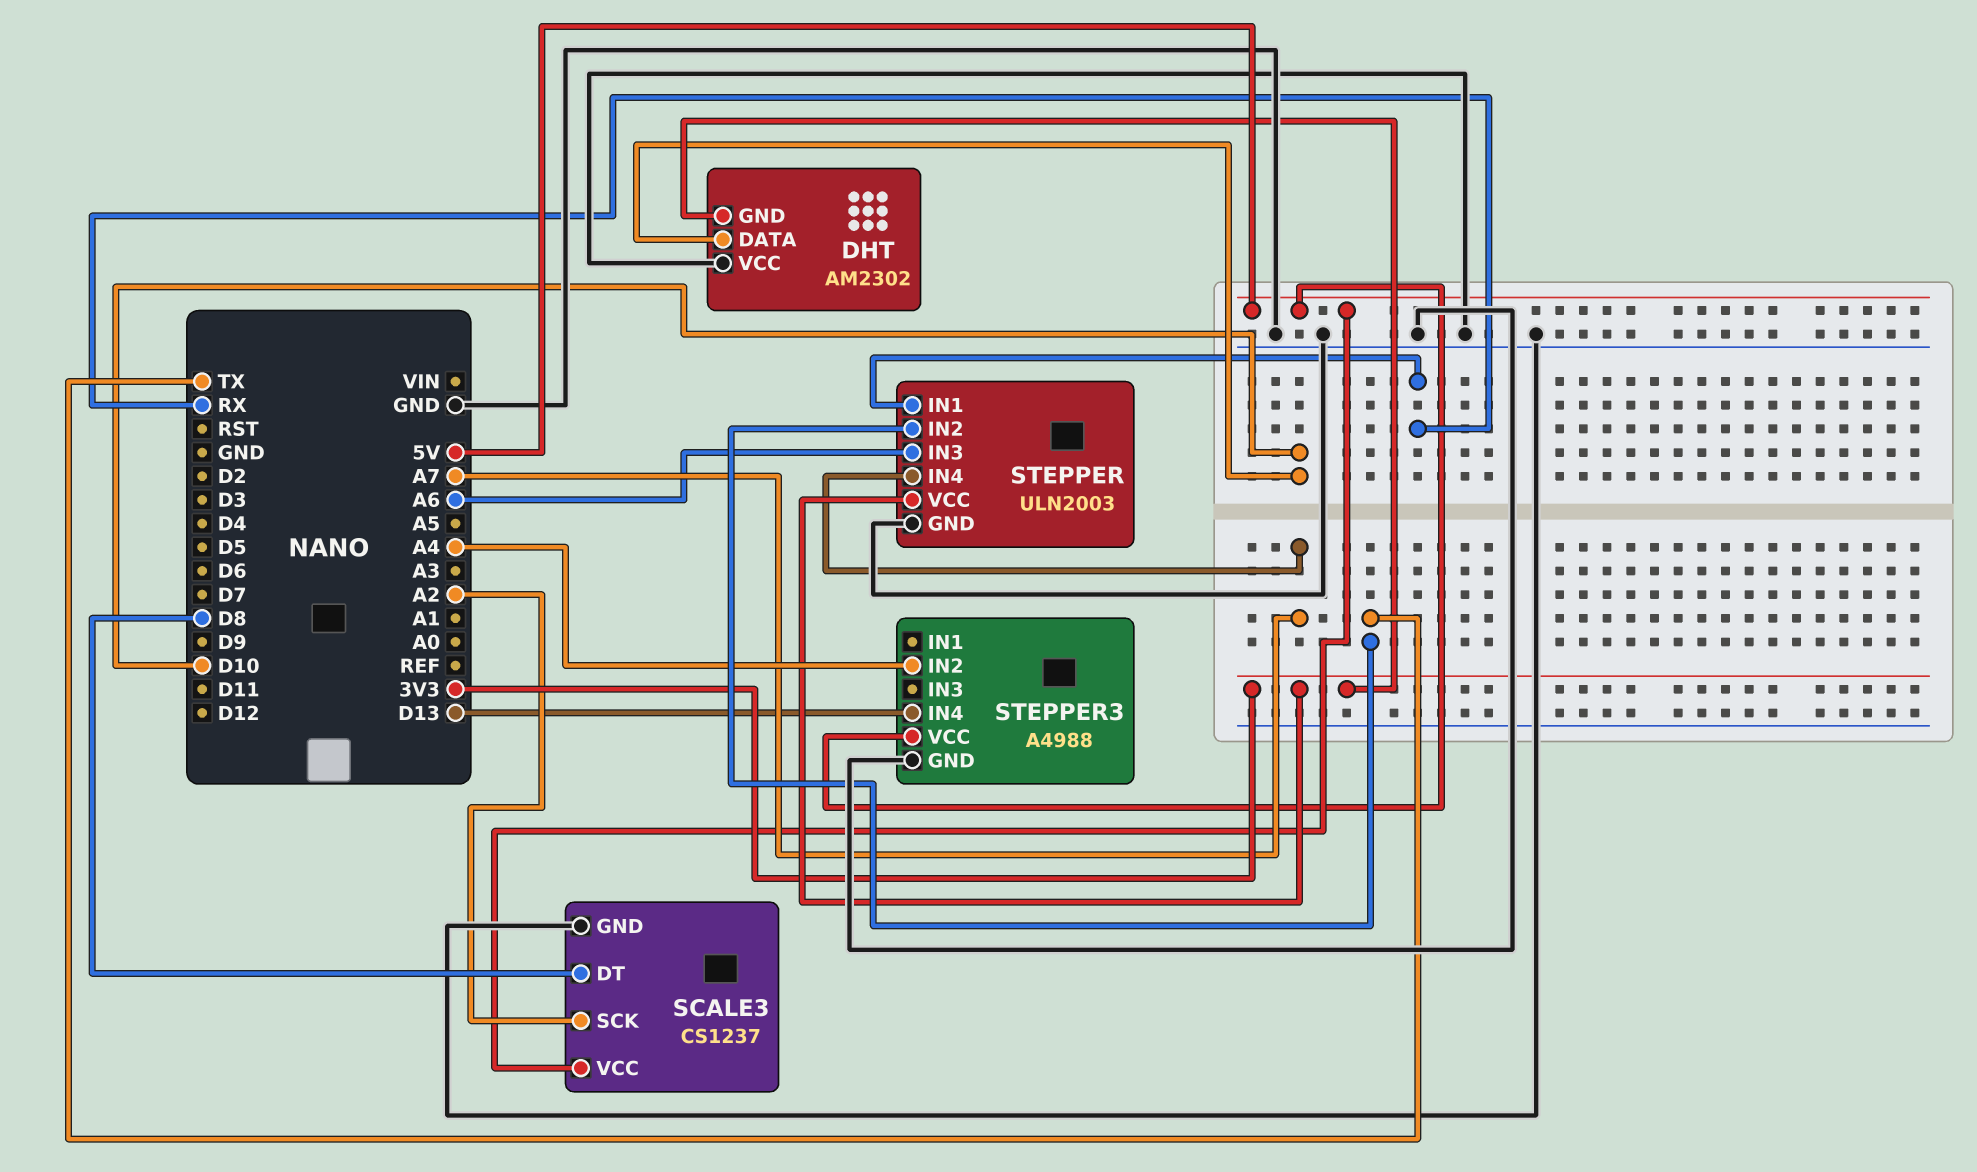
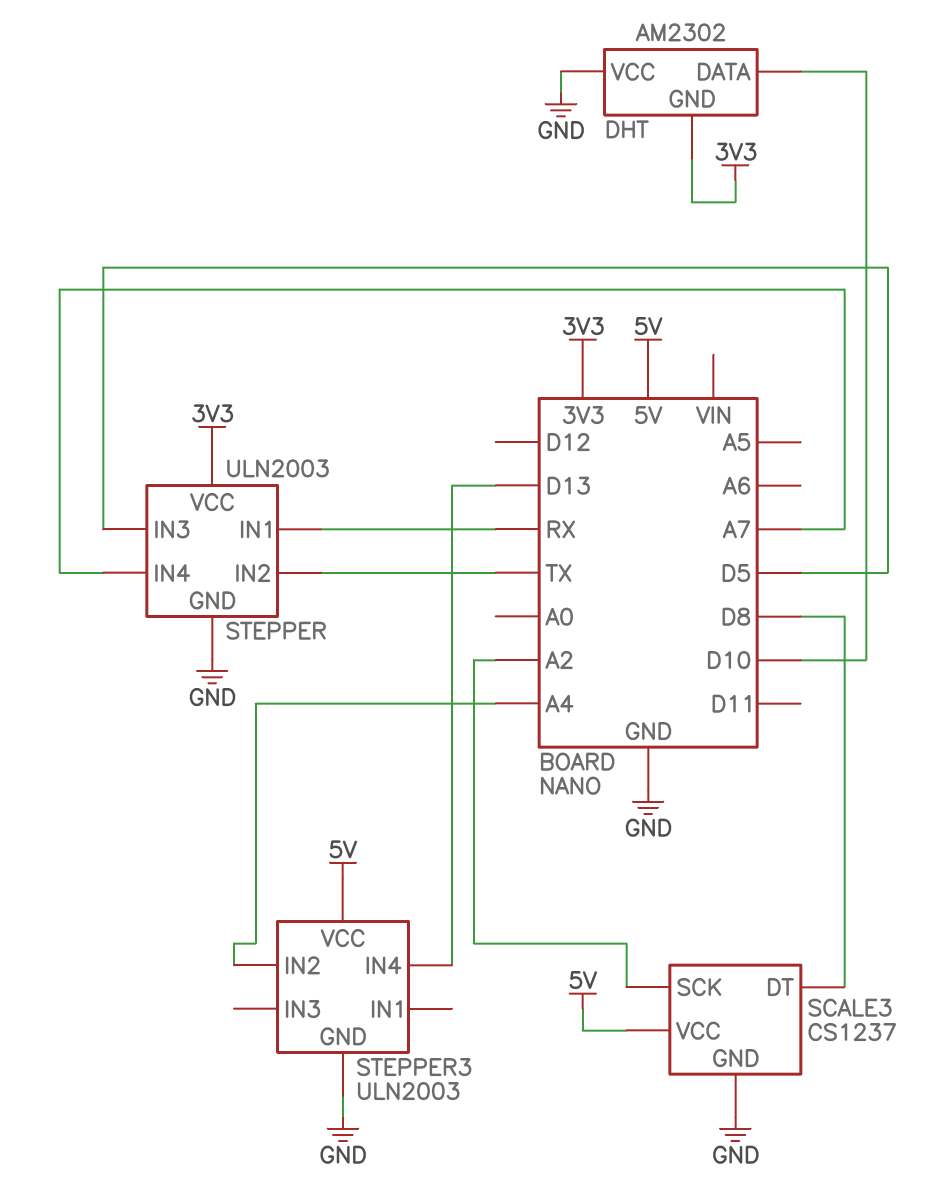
STEPPER pin IN3: A6 -> D5
STEPPER3: A4988 -> ULN2003

